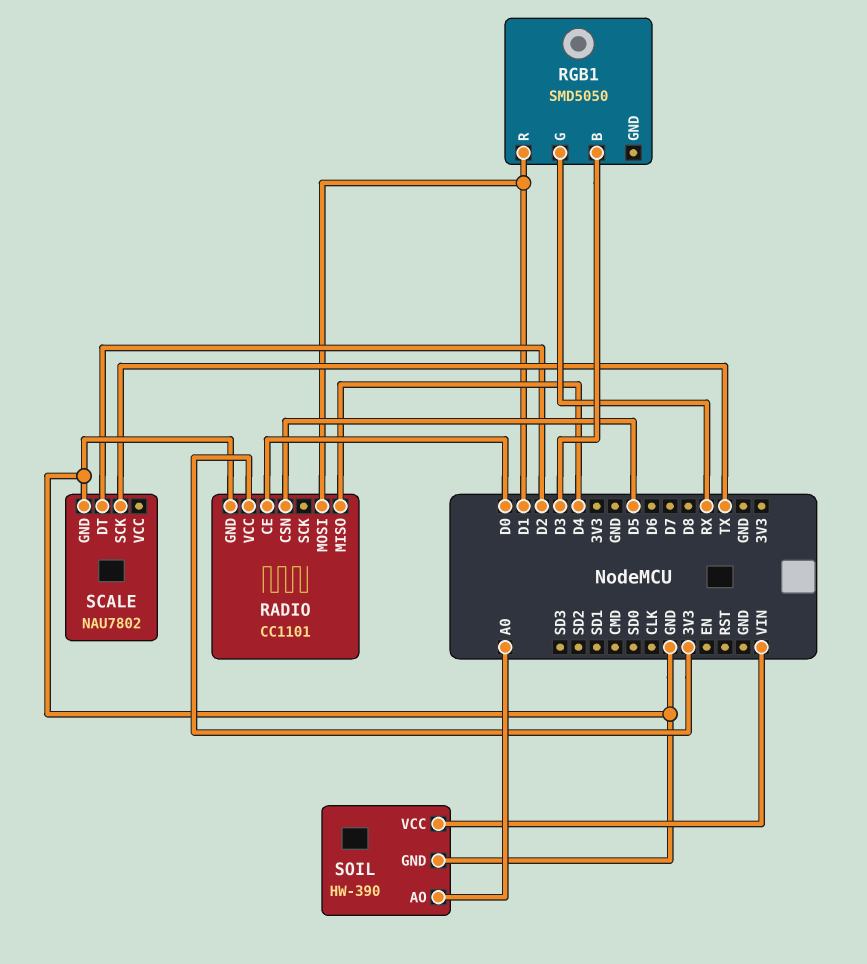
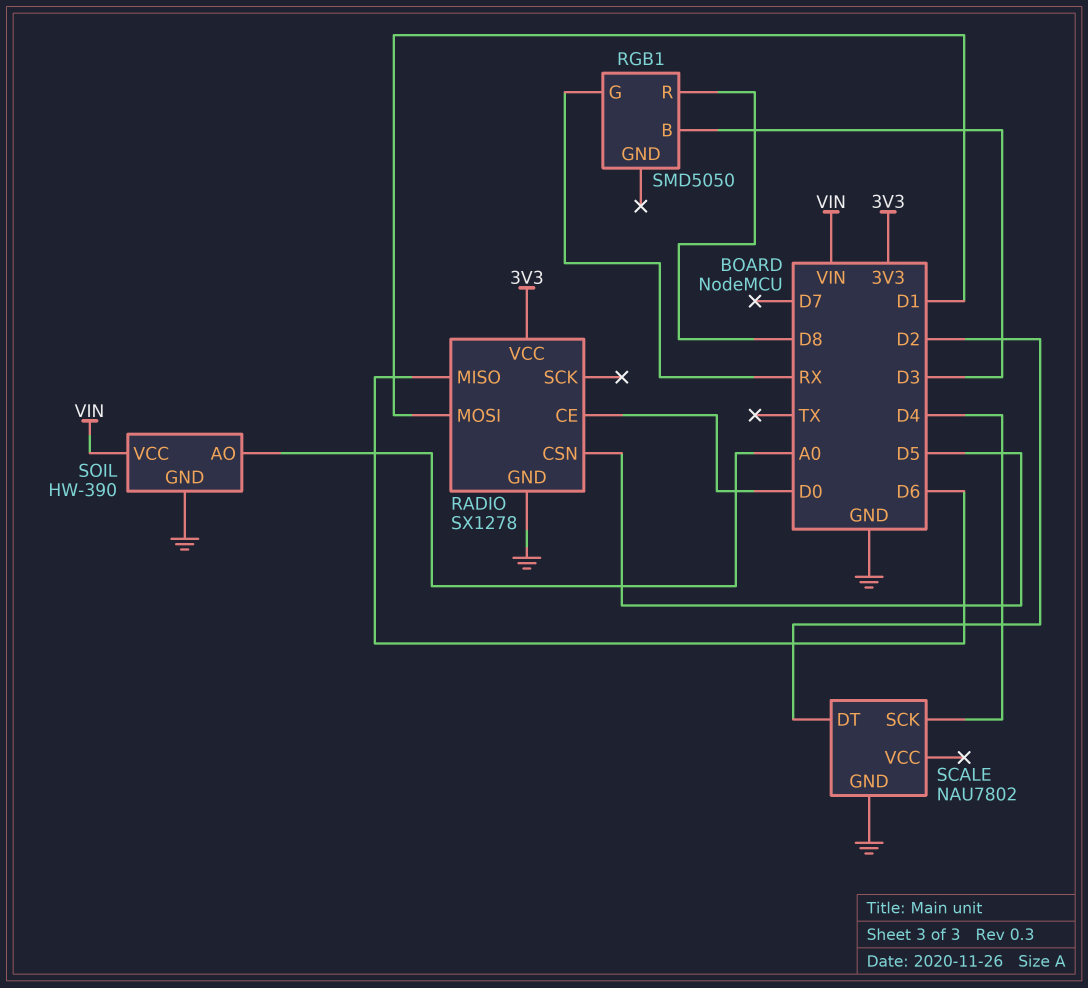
RADIO: CC1101 -> SX1278
RADIO pin MISO: D4 -> D6
RGB1 pin R: D1 -> D8
SCALE pin SCK: TX -> D4

